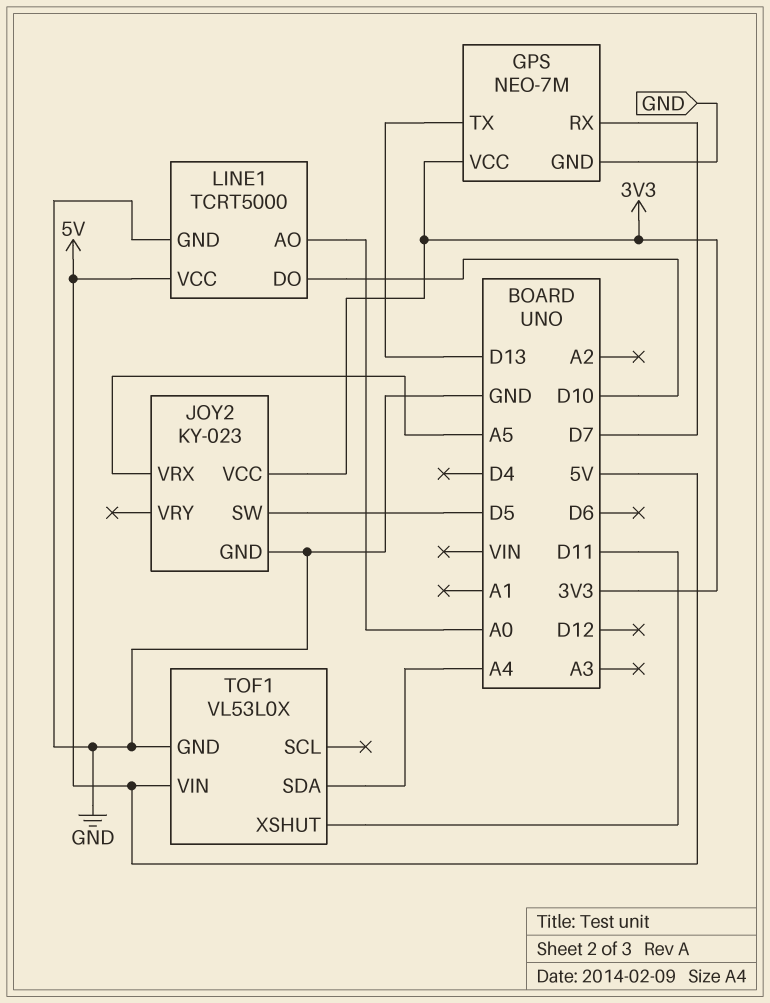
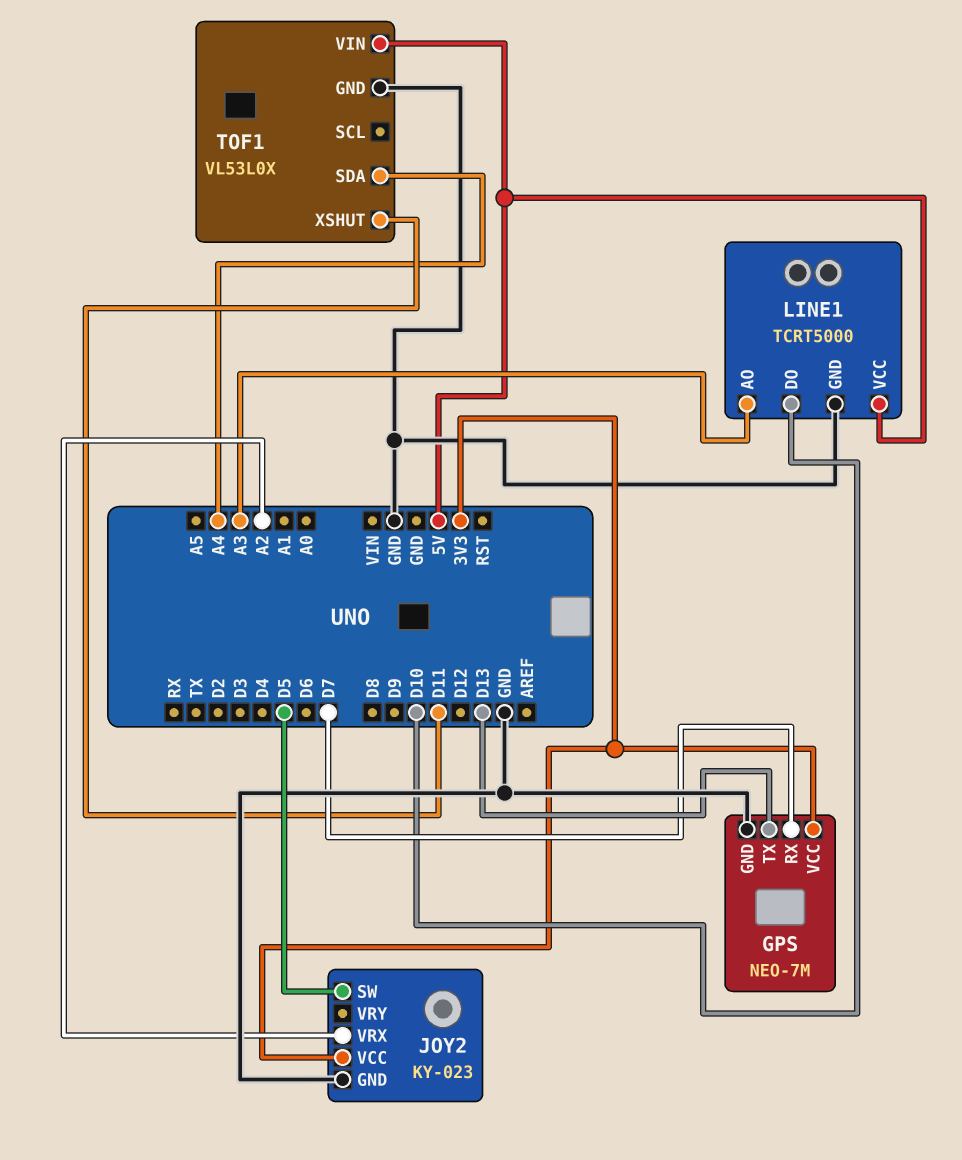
JOY2 pin VRX: A5 -> A2
LINE1 pin AO: A0 -> A3

